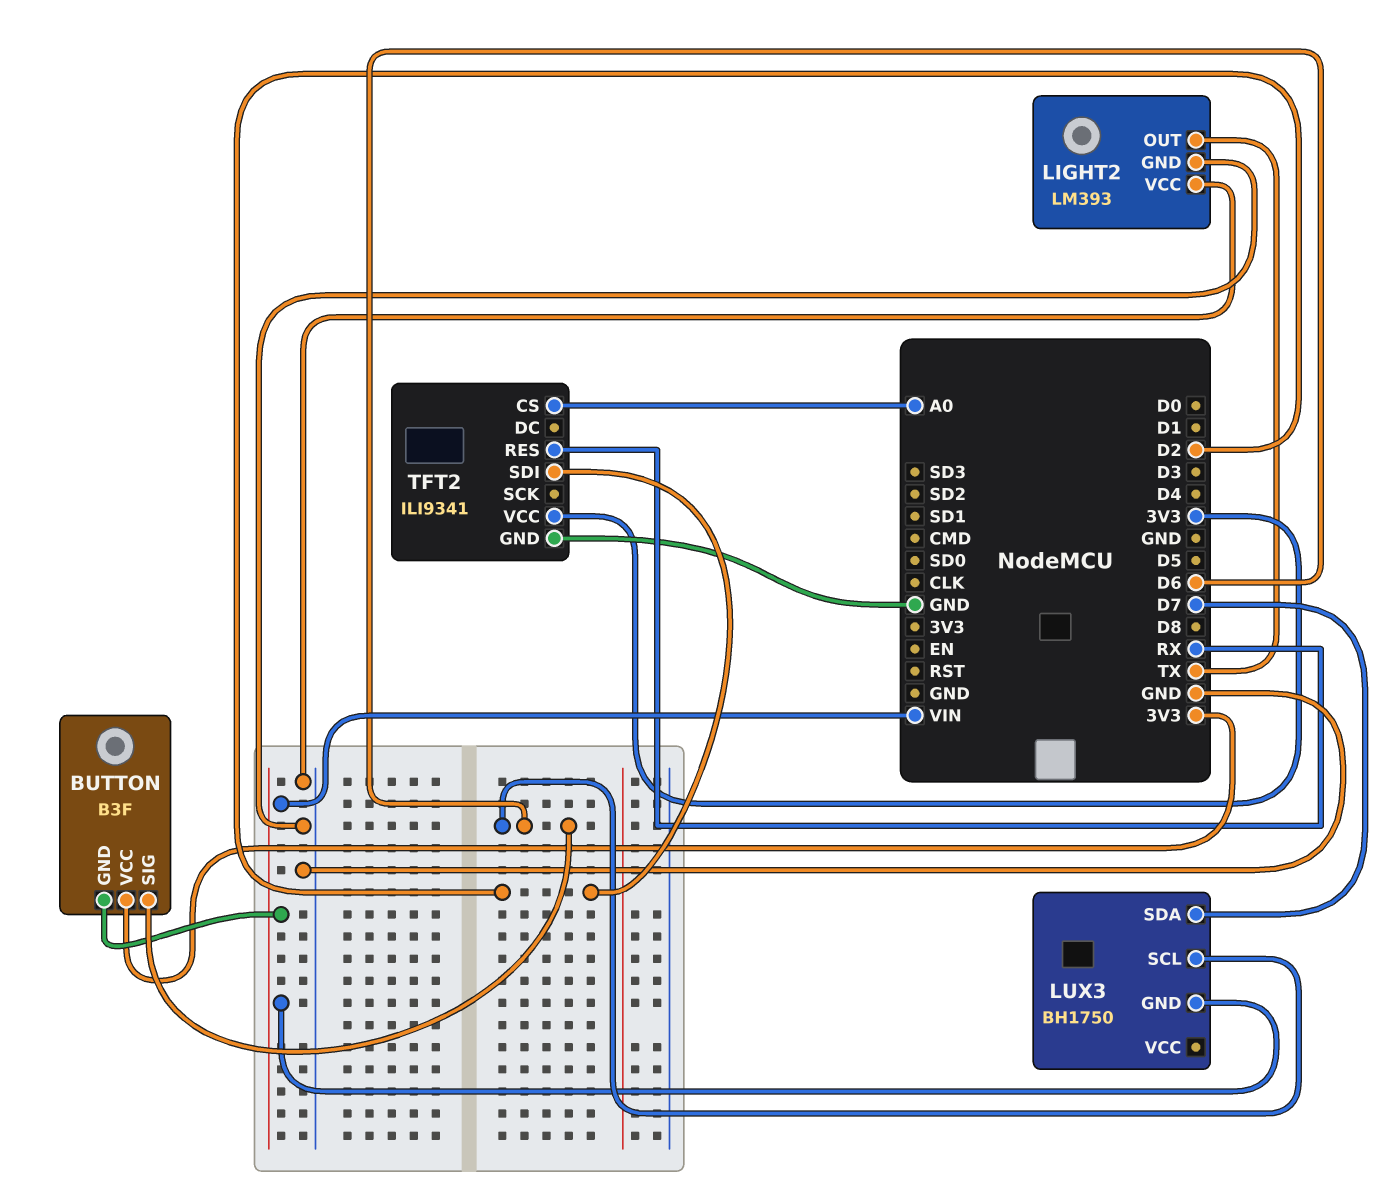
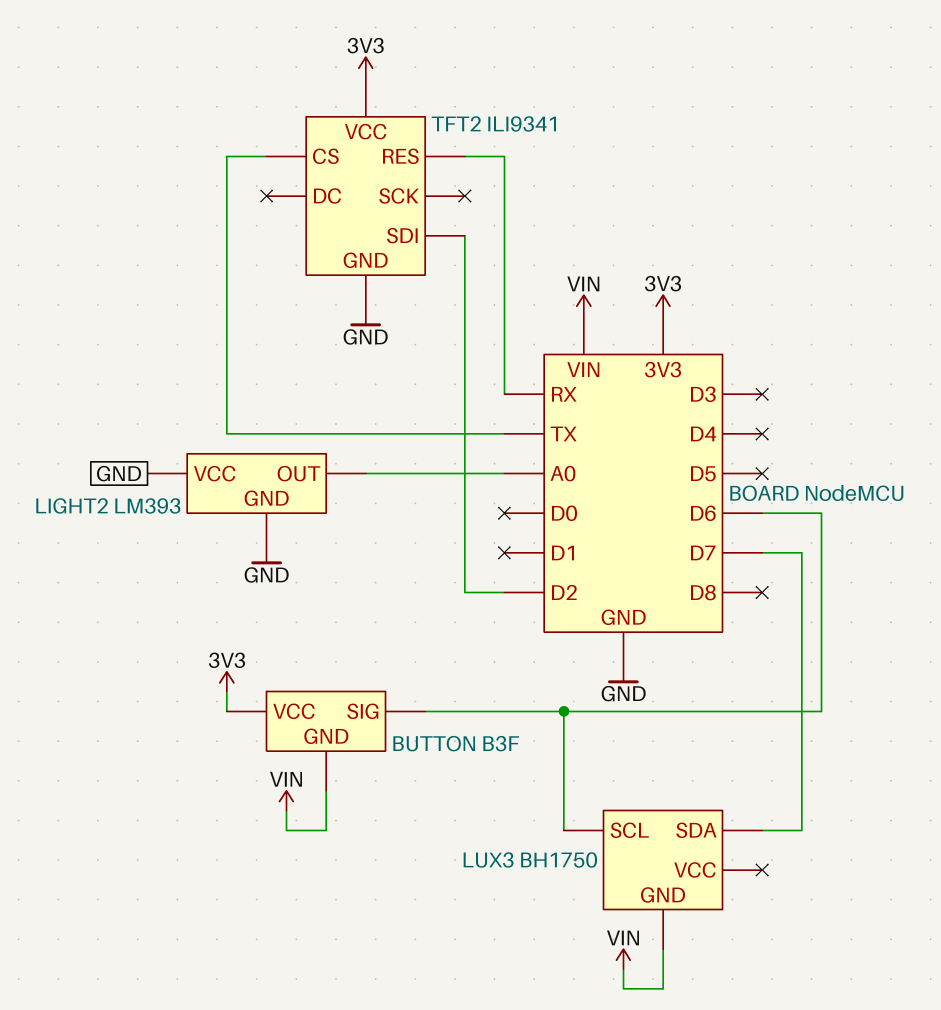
LIGHT2 pin OUT: TX -> A0
TFT2 pin CS: A0 -> TX

